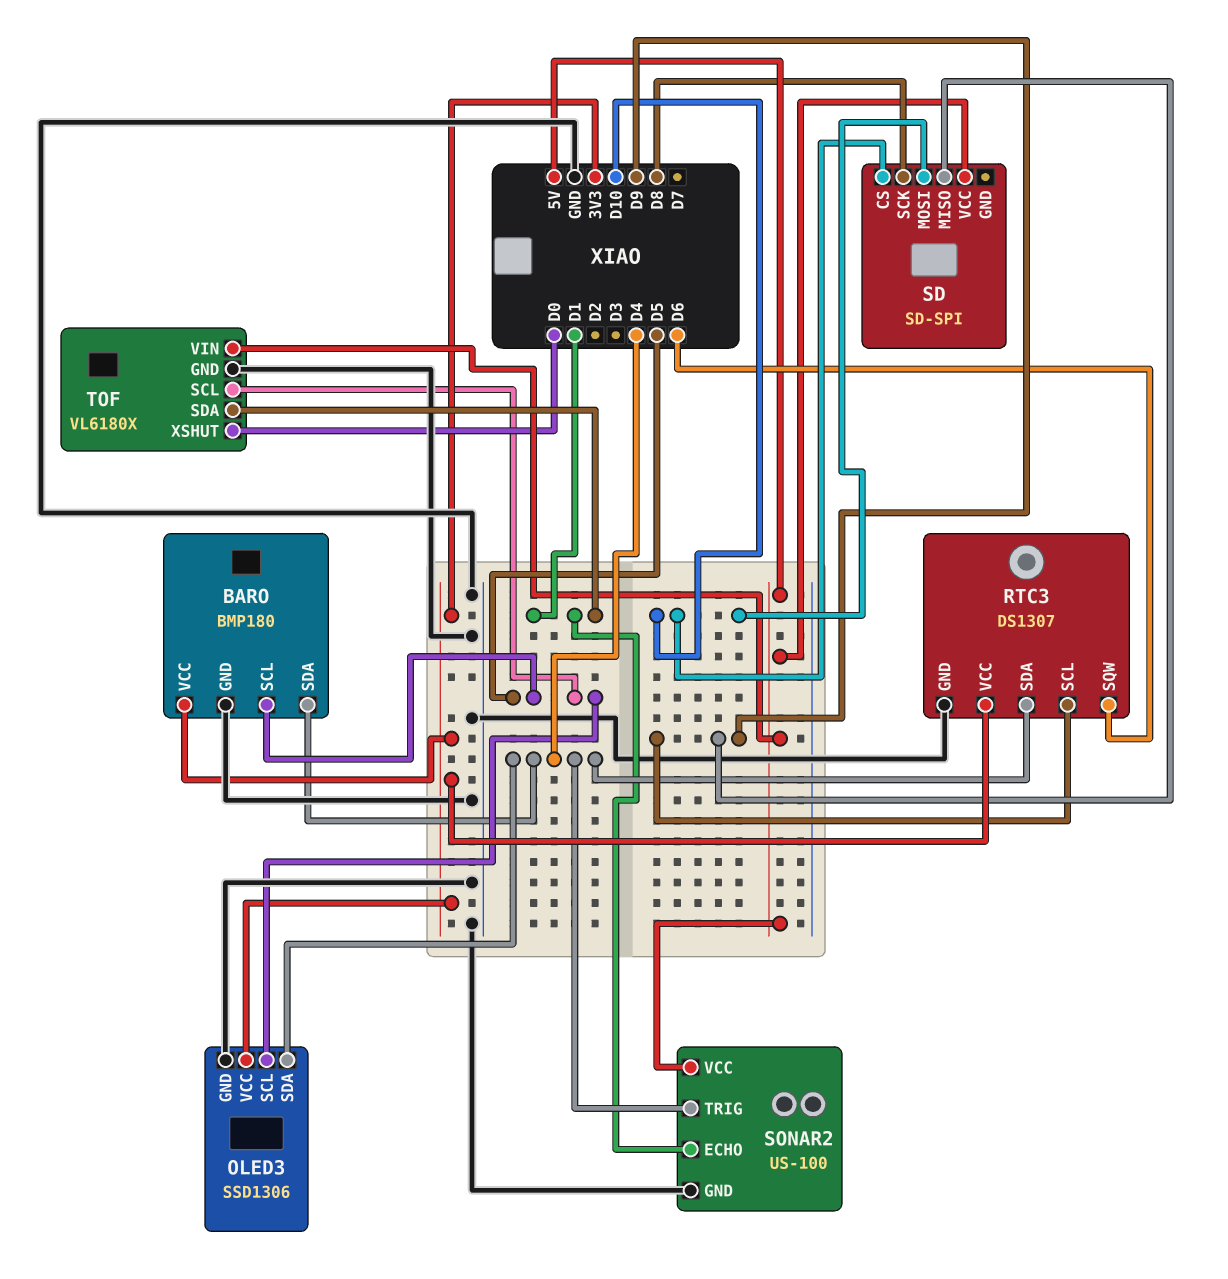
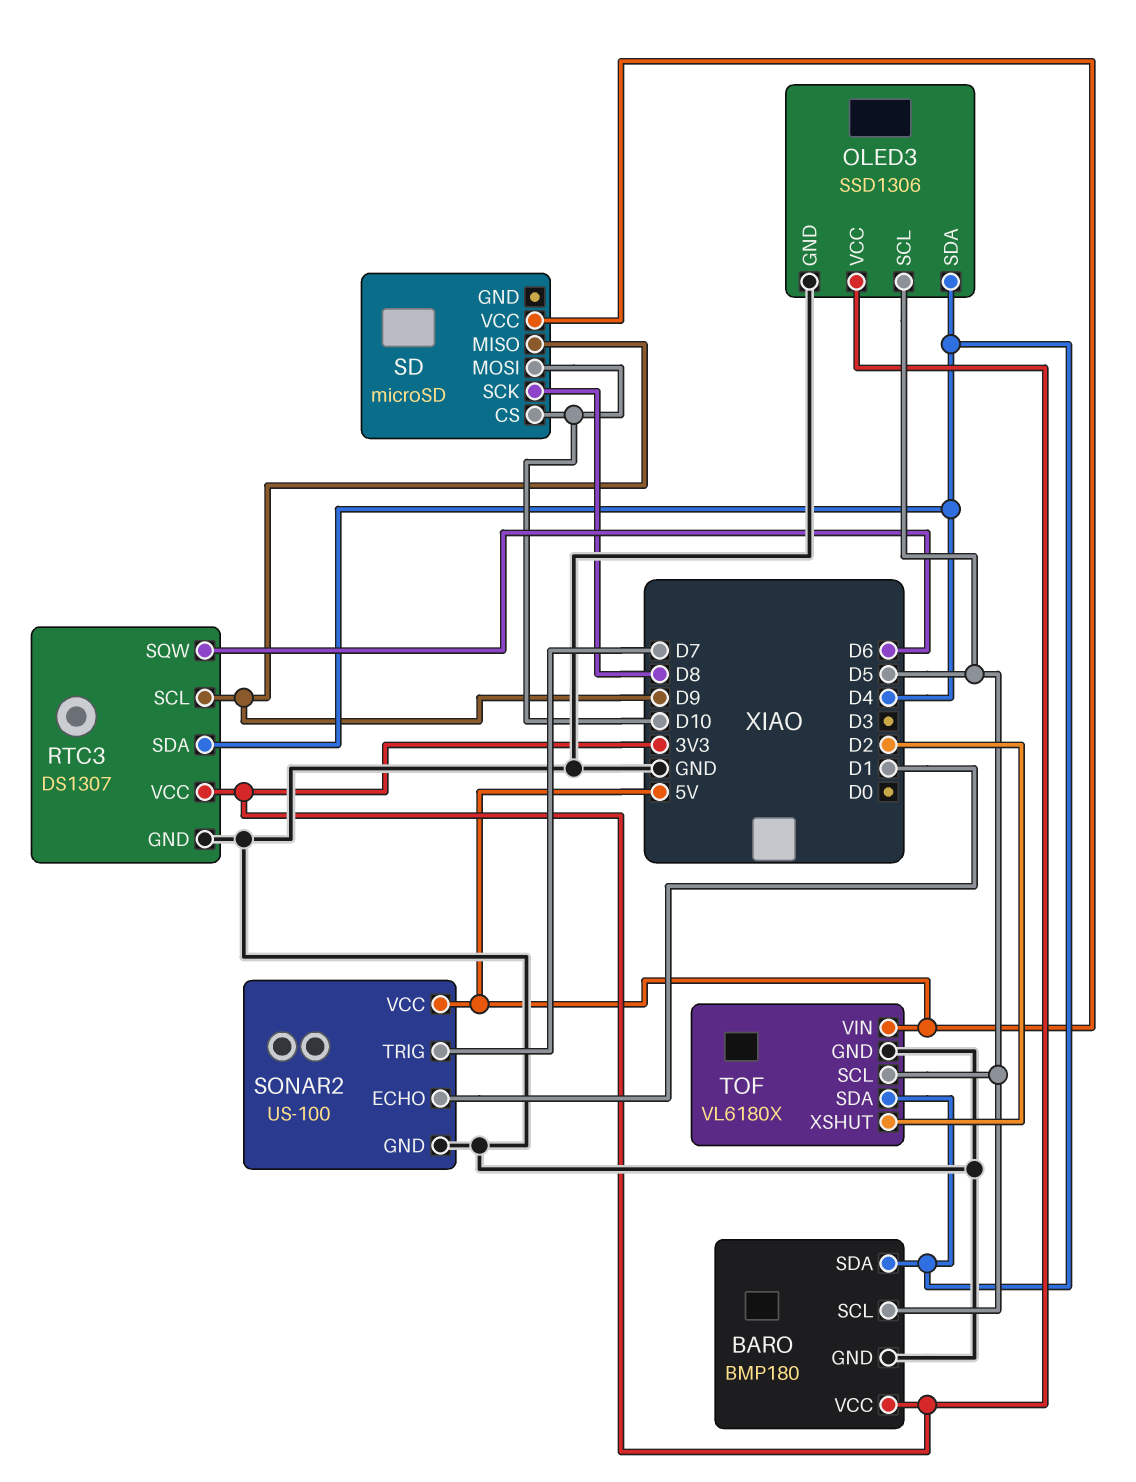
SD: SD-SPI -> microSD
SONAR2 pin TRIG: D4 -> D7
TOF pin SDA: D1 -> D4
TOF pin XSHUT: D0 -> D2

